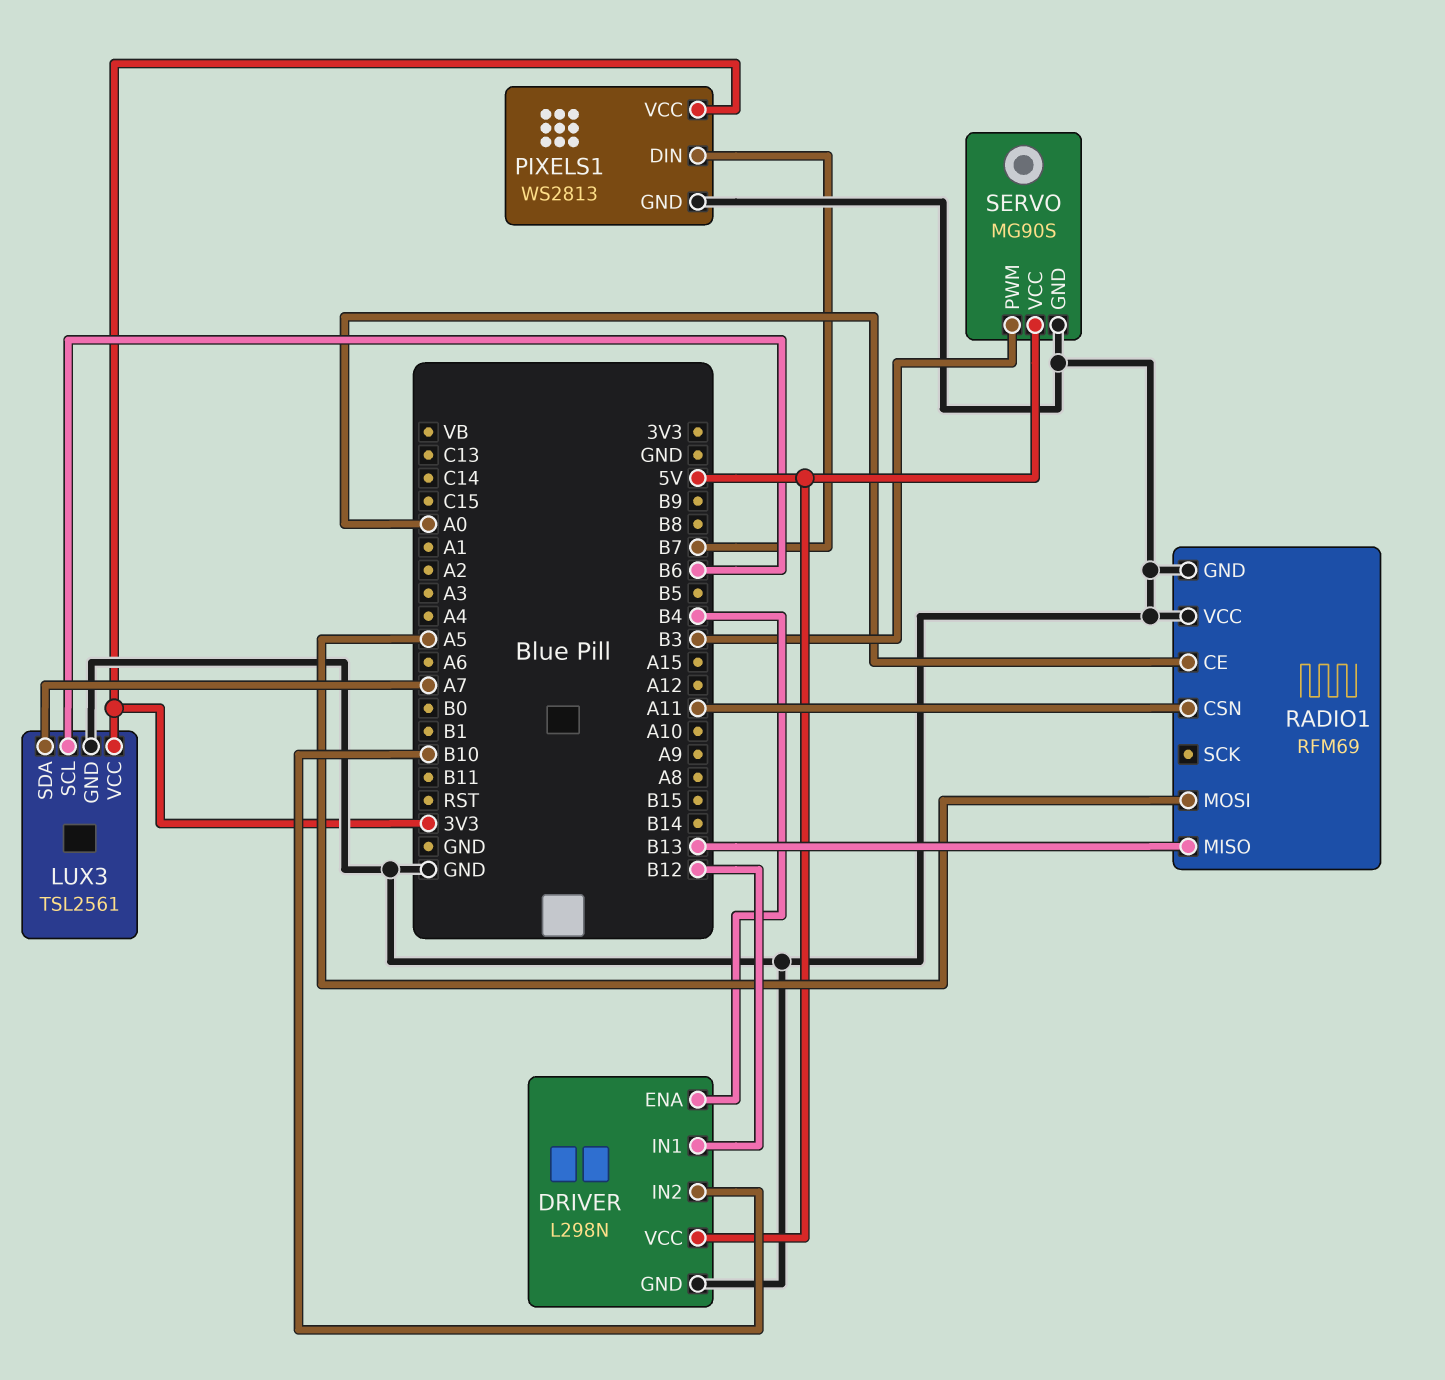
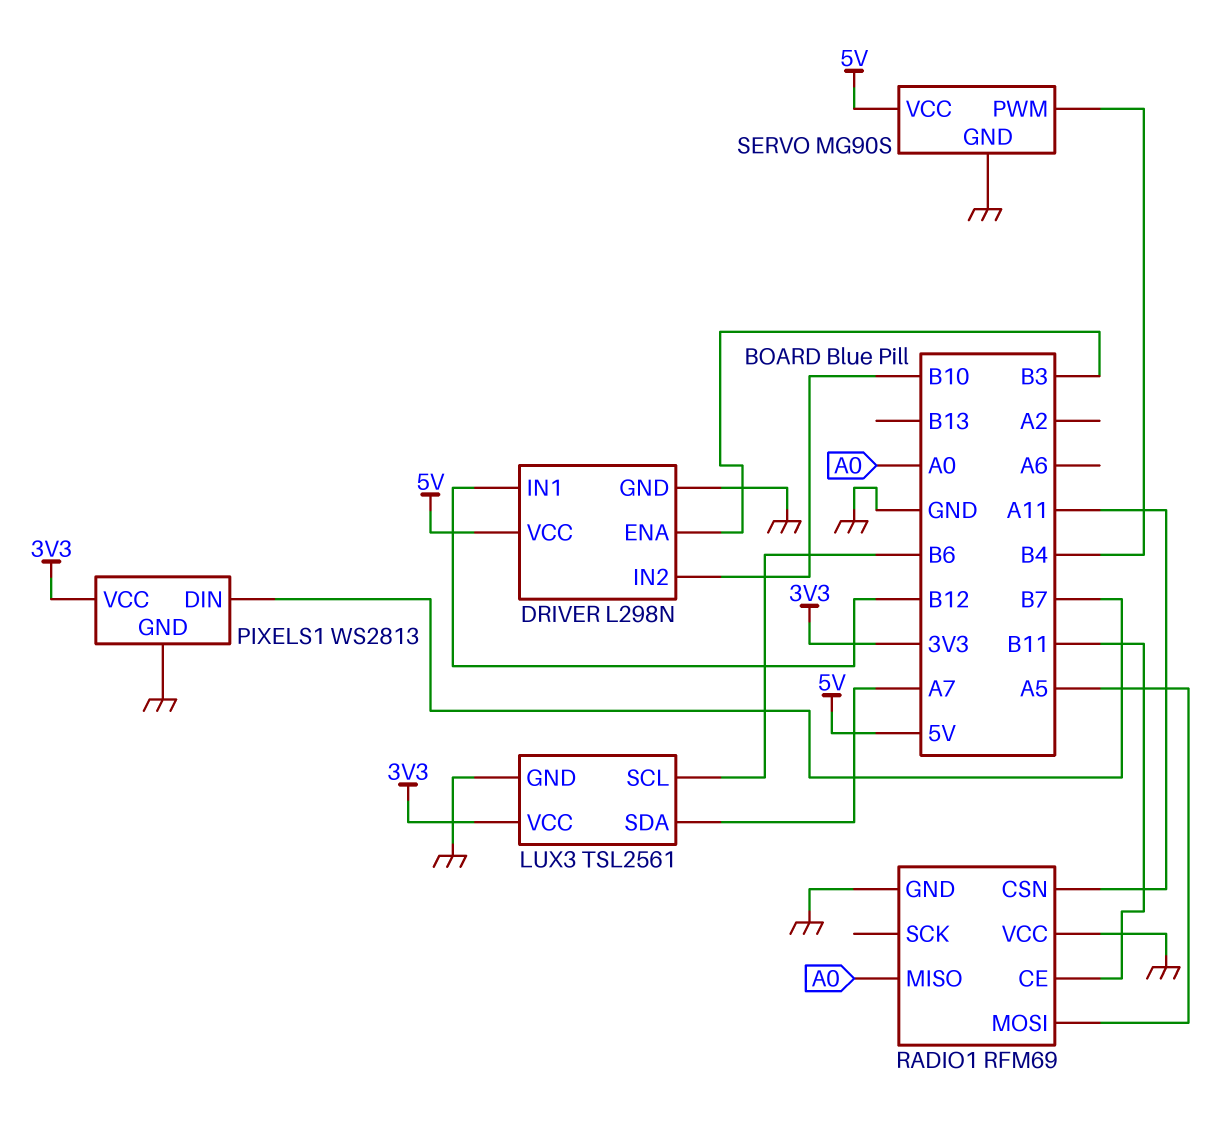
DRIVER pin ENA: B4 -> B3
RADIO1 pin CE: A0 -> B11
RADIO1 pin MISO: B13 -> A0
SERVO pin PWM: B3 -> B4

